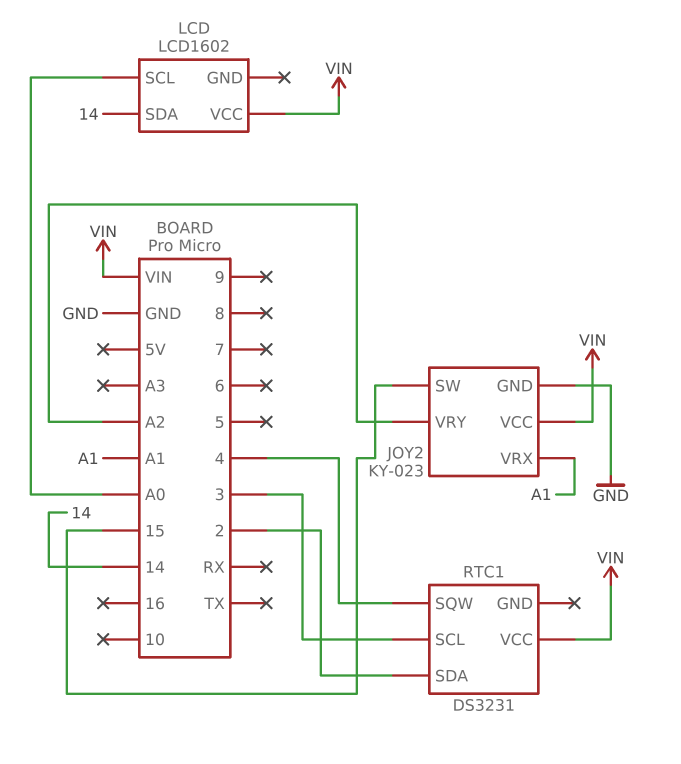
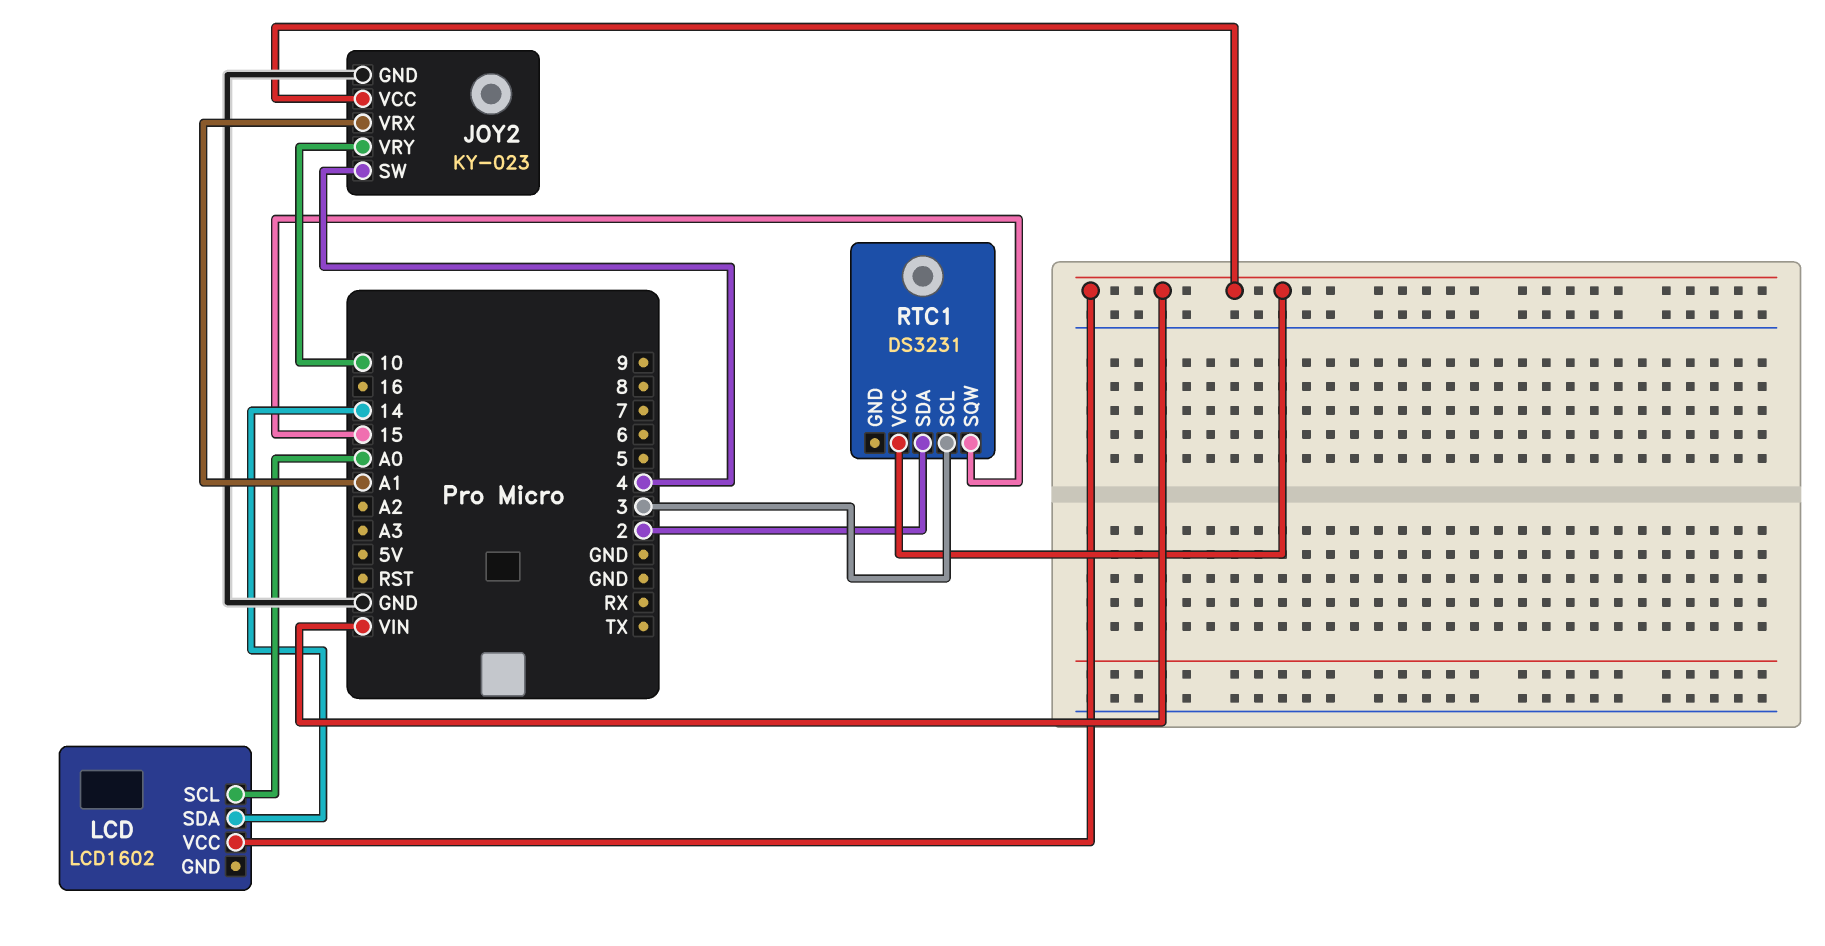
JOY2 pin SW: 15 -> 4
JOY2 pin VRY: A2 -> 10
RTC1 pin SQW: 4 -> 15

